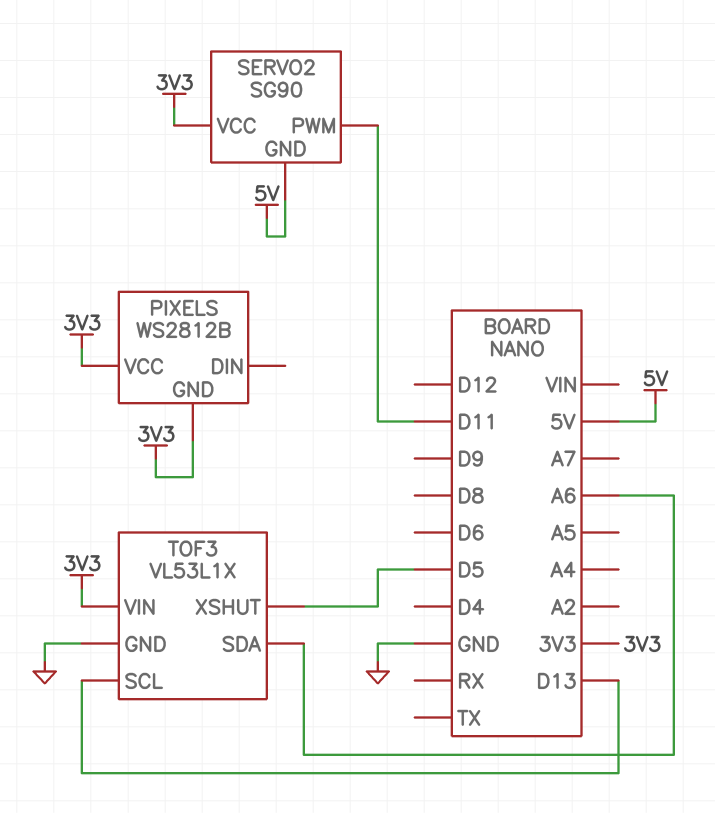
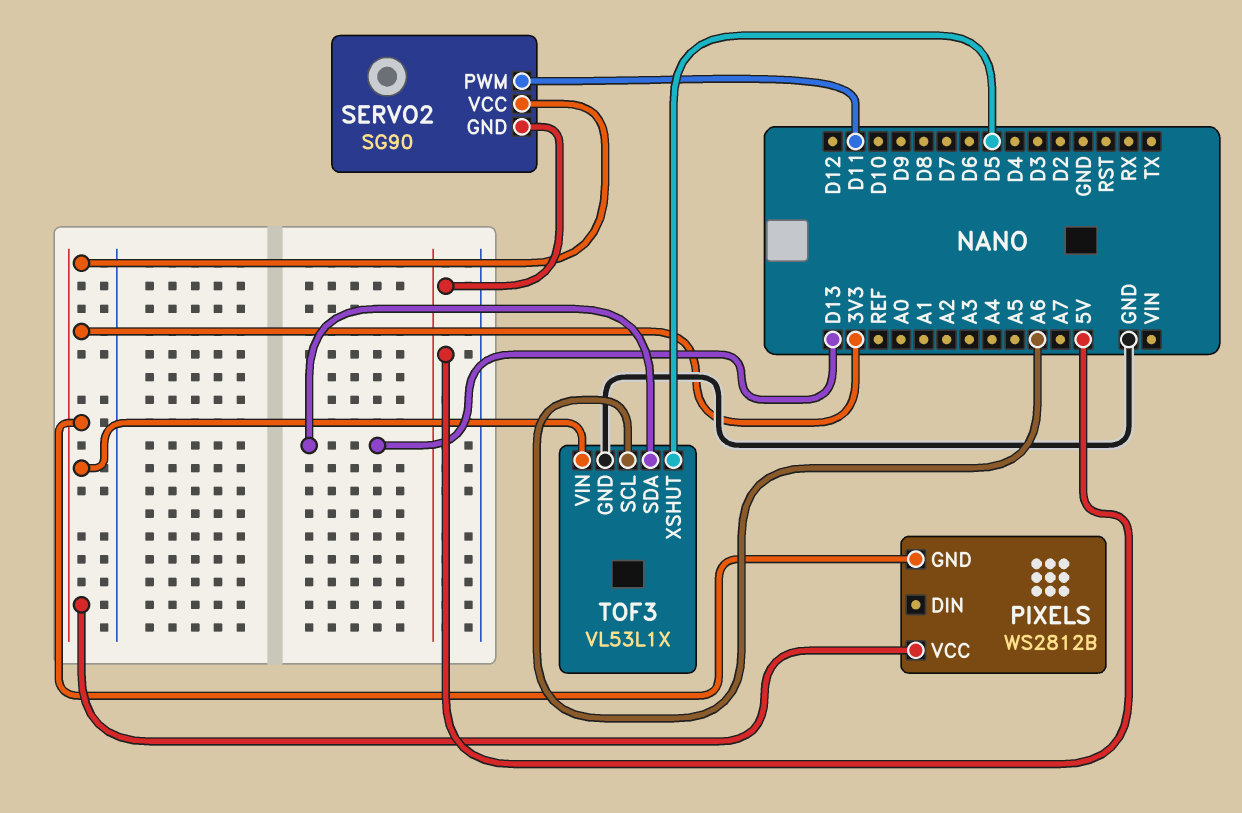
TOF3 pin SCL: D13 -> A6
TOF3 pin SDA: A6 -> D13

